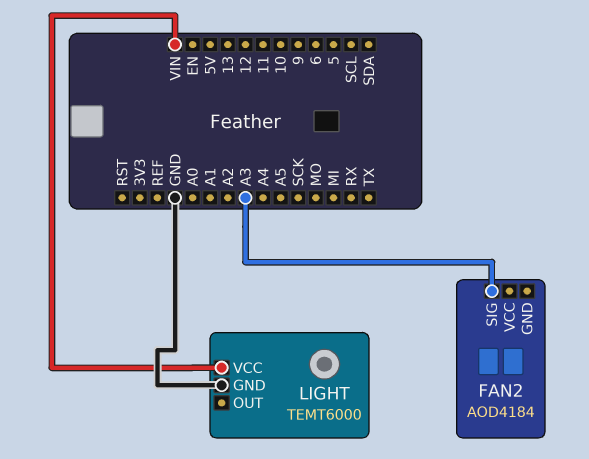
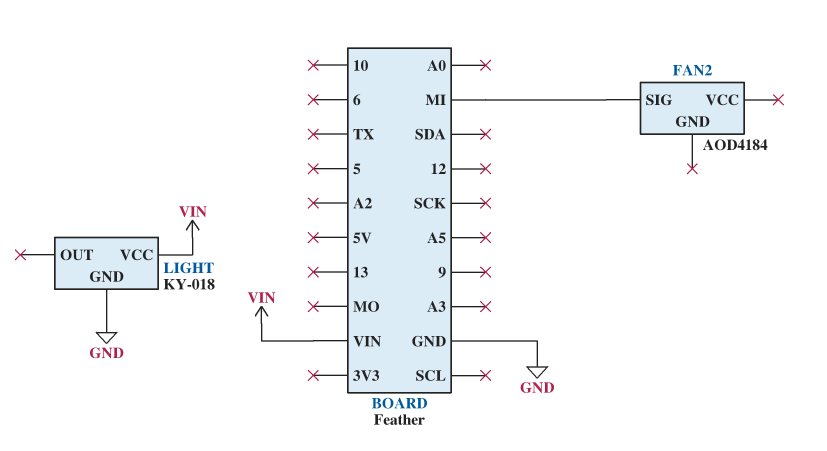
FAN2 pin SIG: A3 -> MI
LIGHT: TEMT6000 -> KY-018

